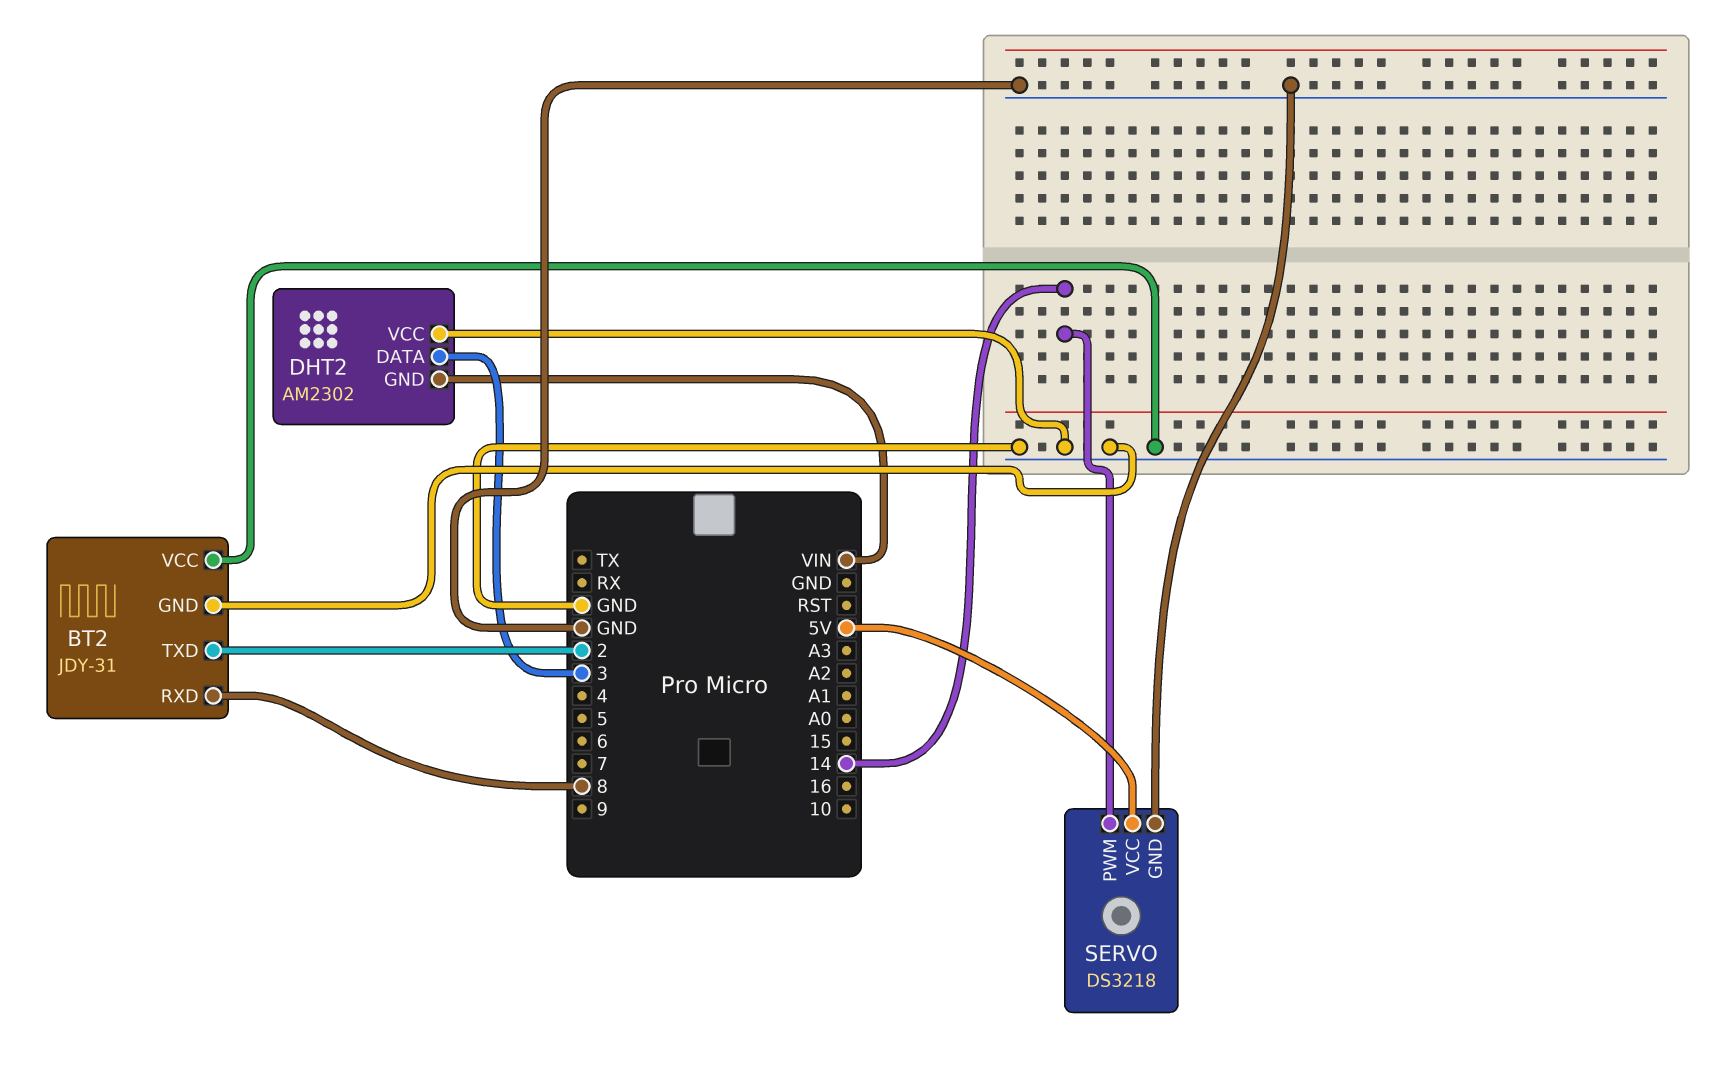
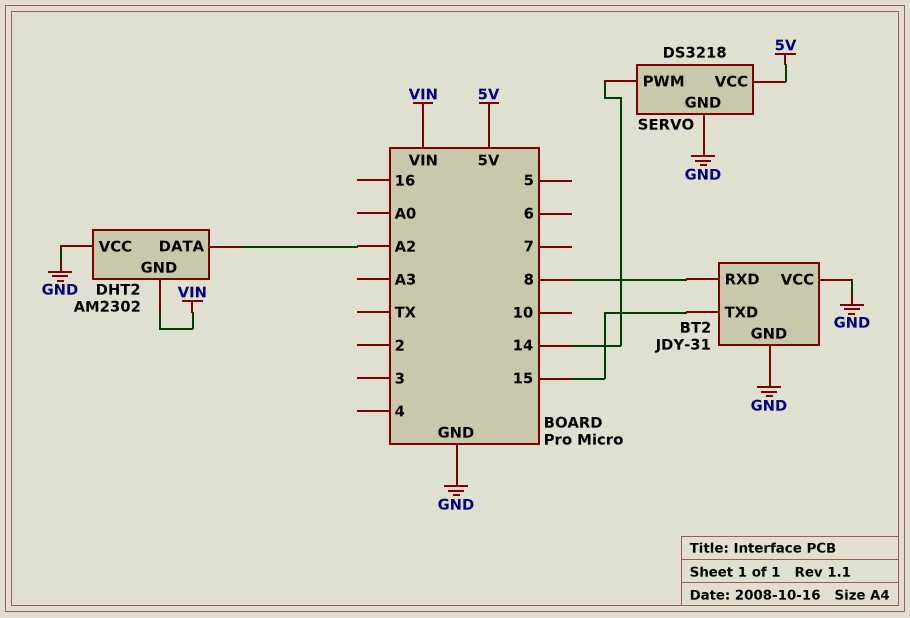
BT2 pin TXD: 2 -> 15
DHT2 pin DATA: 3 -> A2

